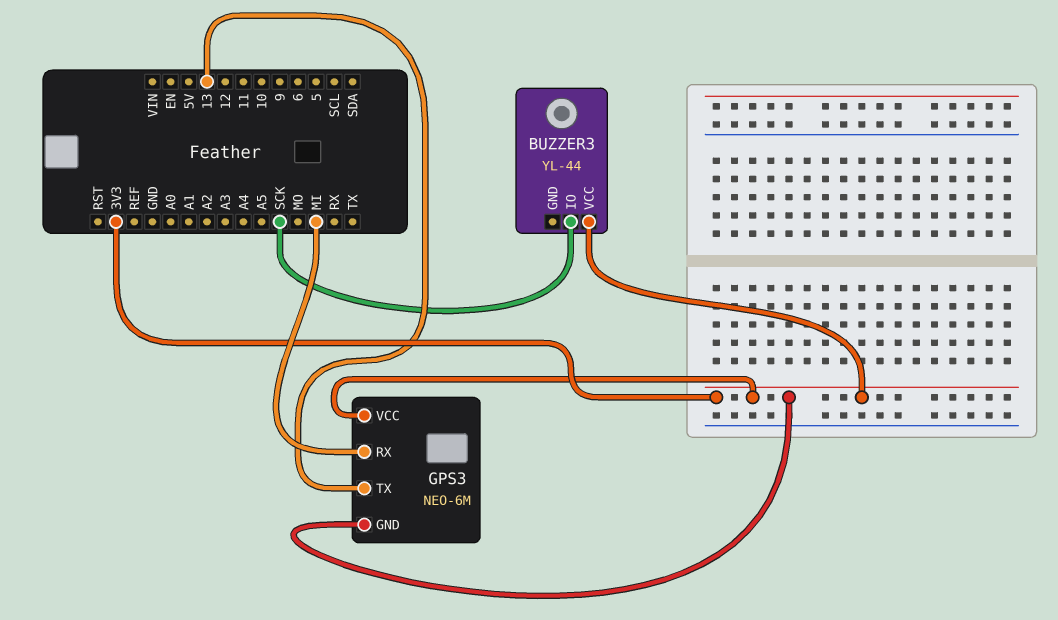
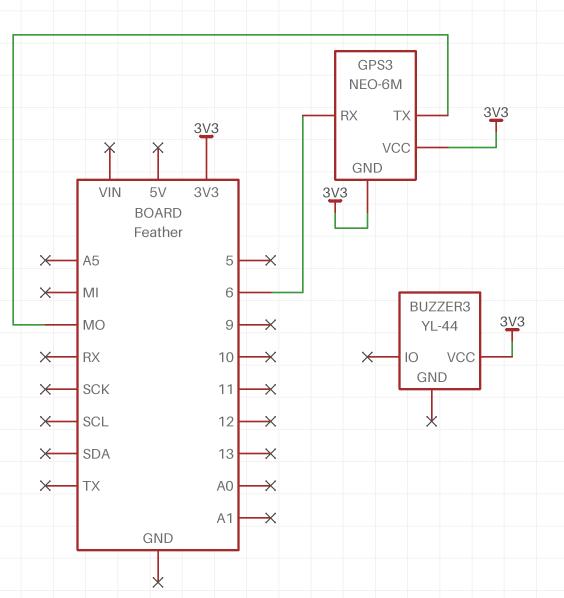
BUZZER3 pin IO: SCK -> none
GPS3 pin RX: MI -> 6
GPS3 pin TX: 13 -> MO

